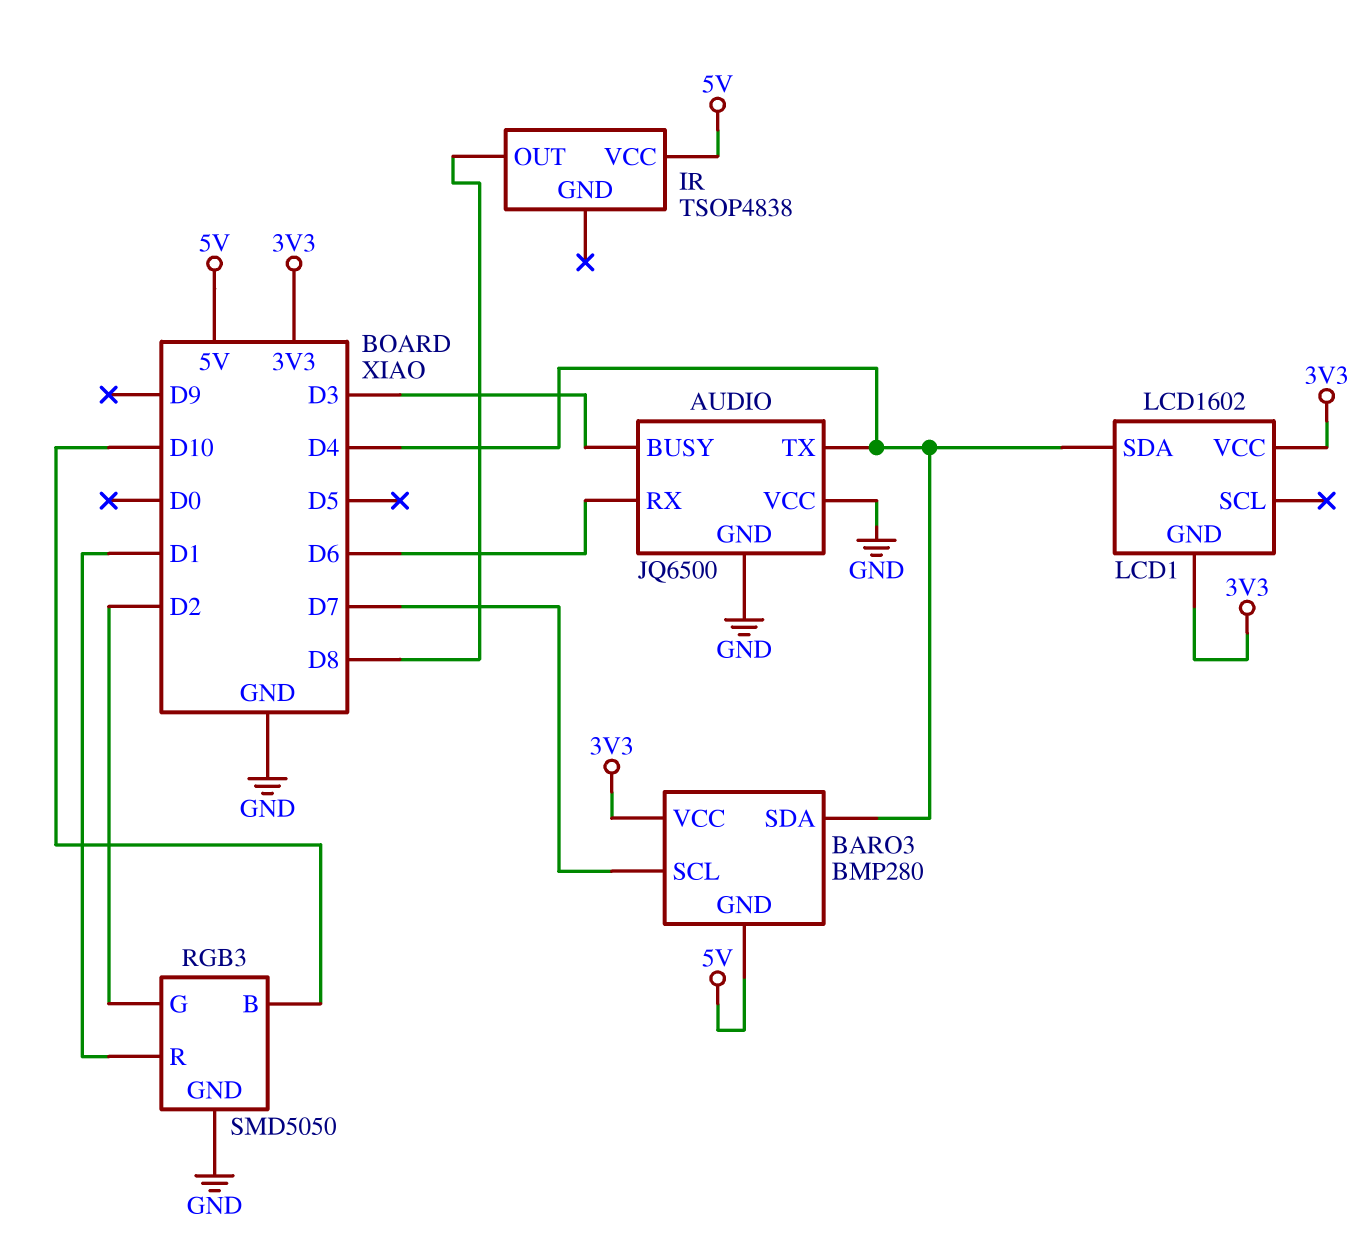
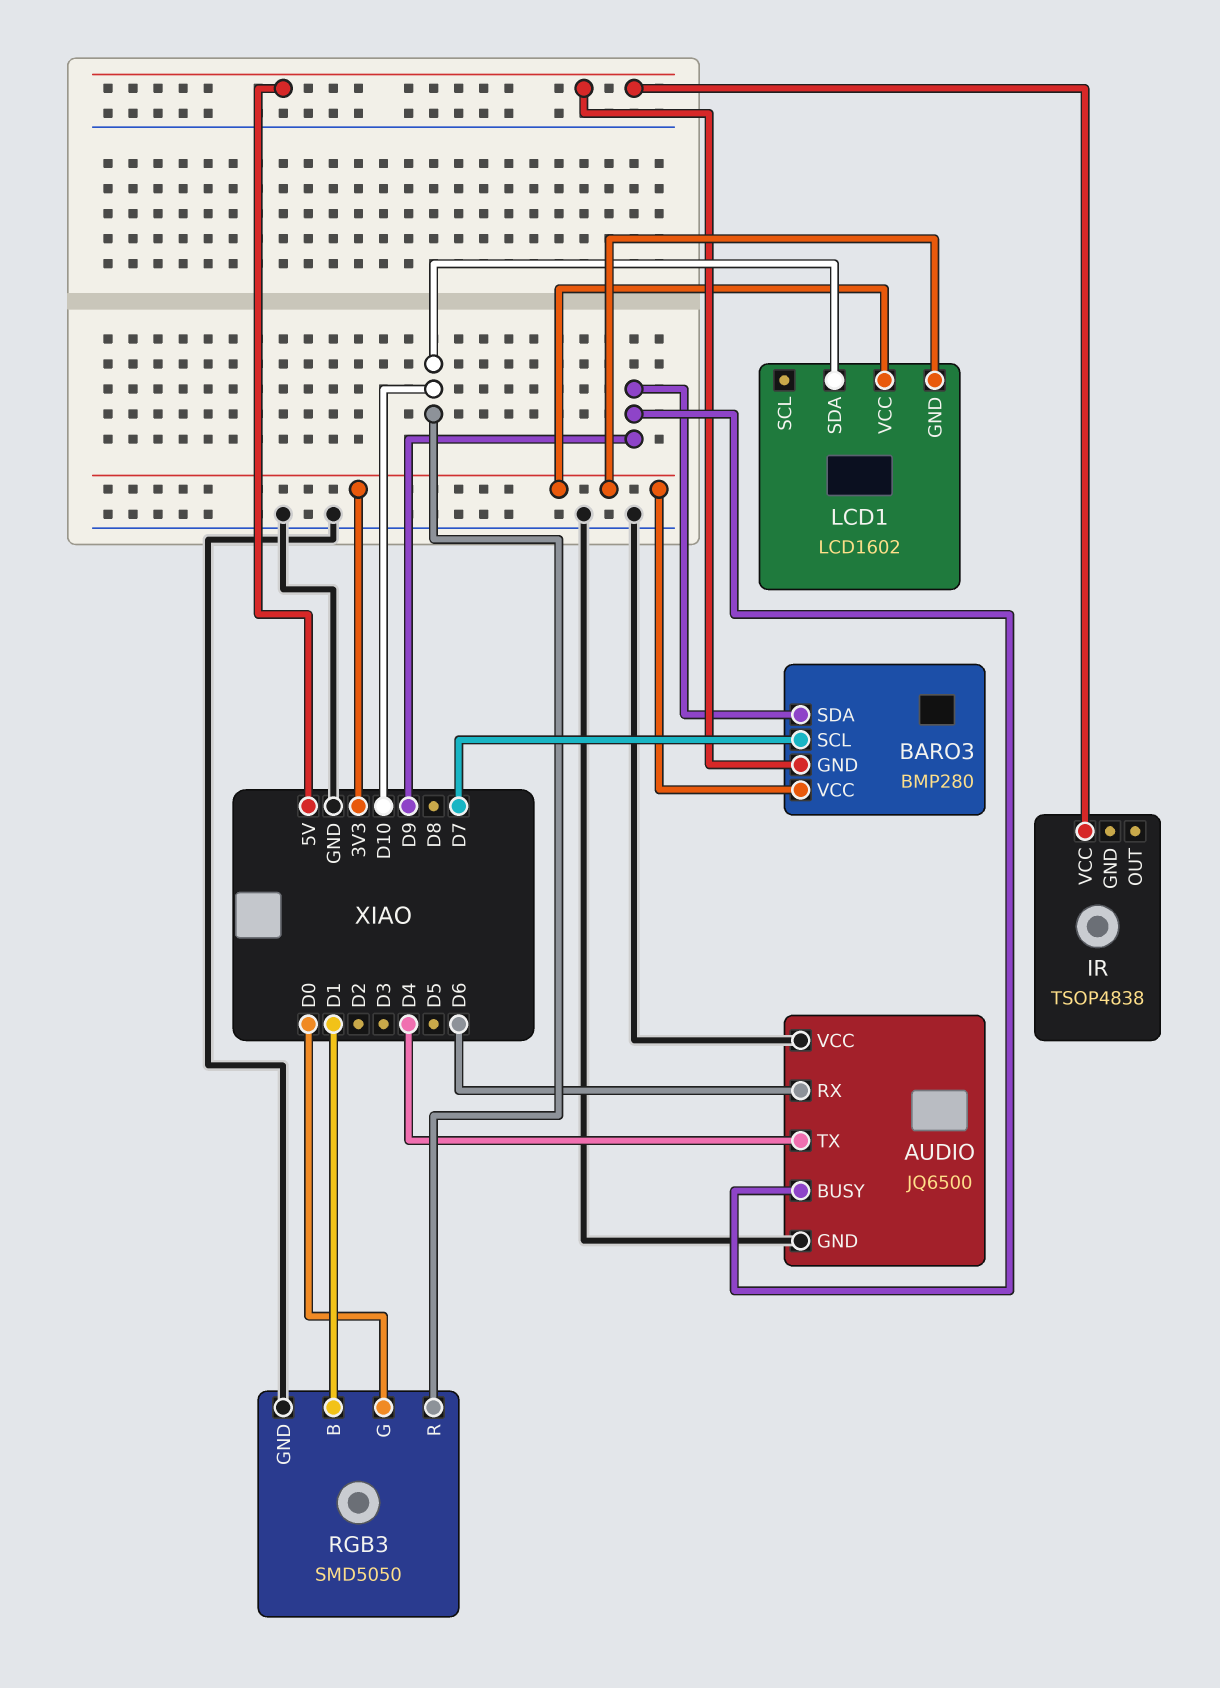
AUDIO pin BUSY: D3 -> D9
BARO3 pin SDA: D4 -> D9
IR pin OUT: D8 -> none
LCD1 pin SDA: D4 -> D10
RGB3 pin B: D10 -> D1
RGB3 pin G: D2 -> D0
RGB3 pin R: D1 -> D10

